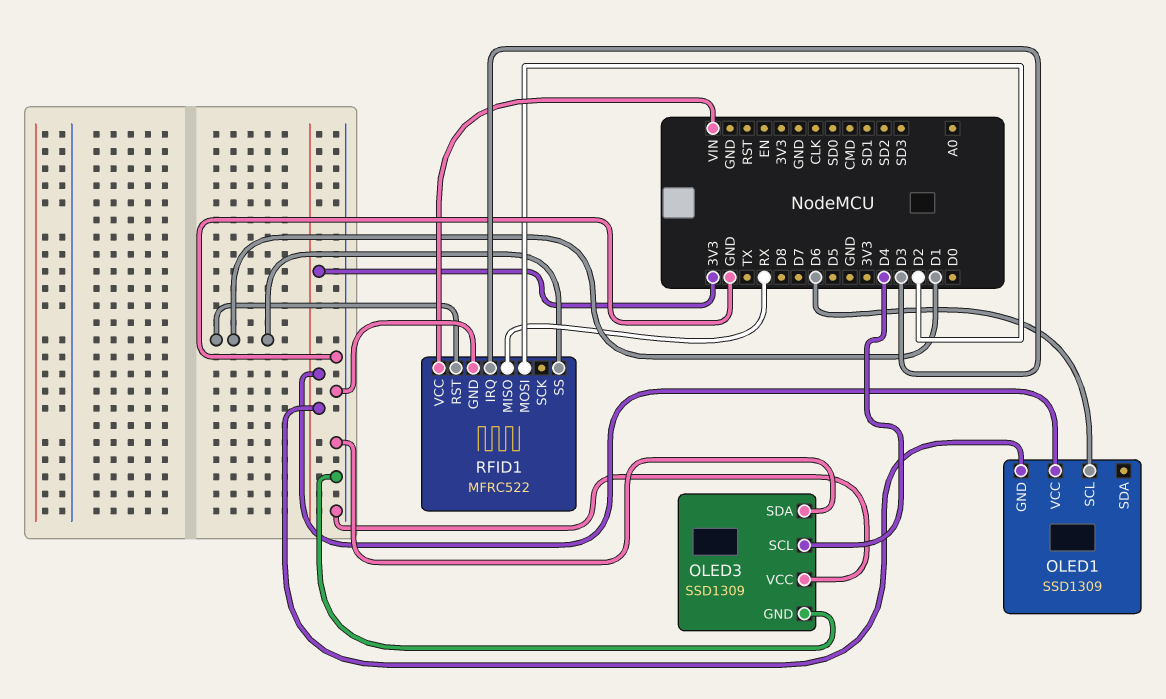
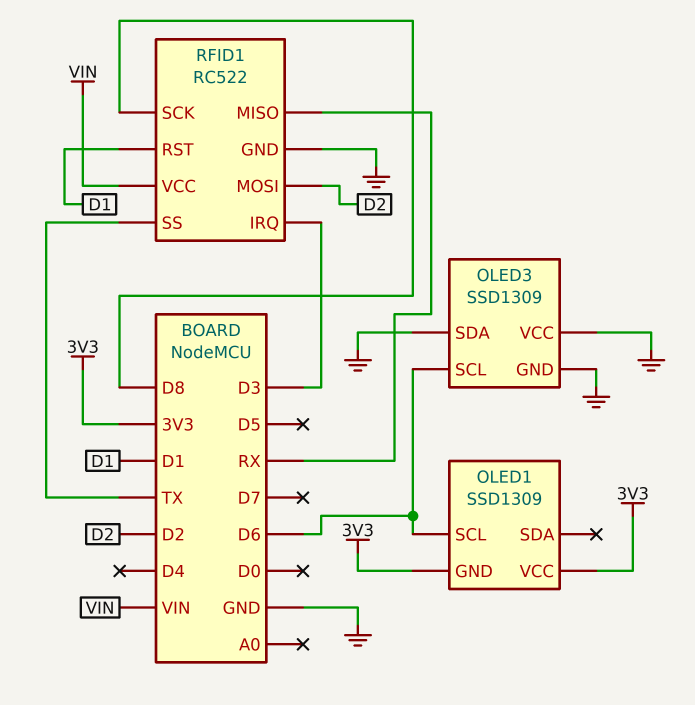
OLED3 pin SCL: D4 -> D6
RFID1: MFRC522 -> RC522
RFID1 pin SCK: none -> D8
RFID1 pin SS: D1 -> TX

